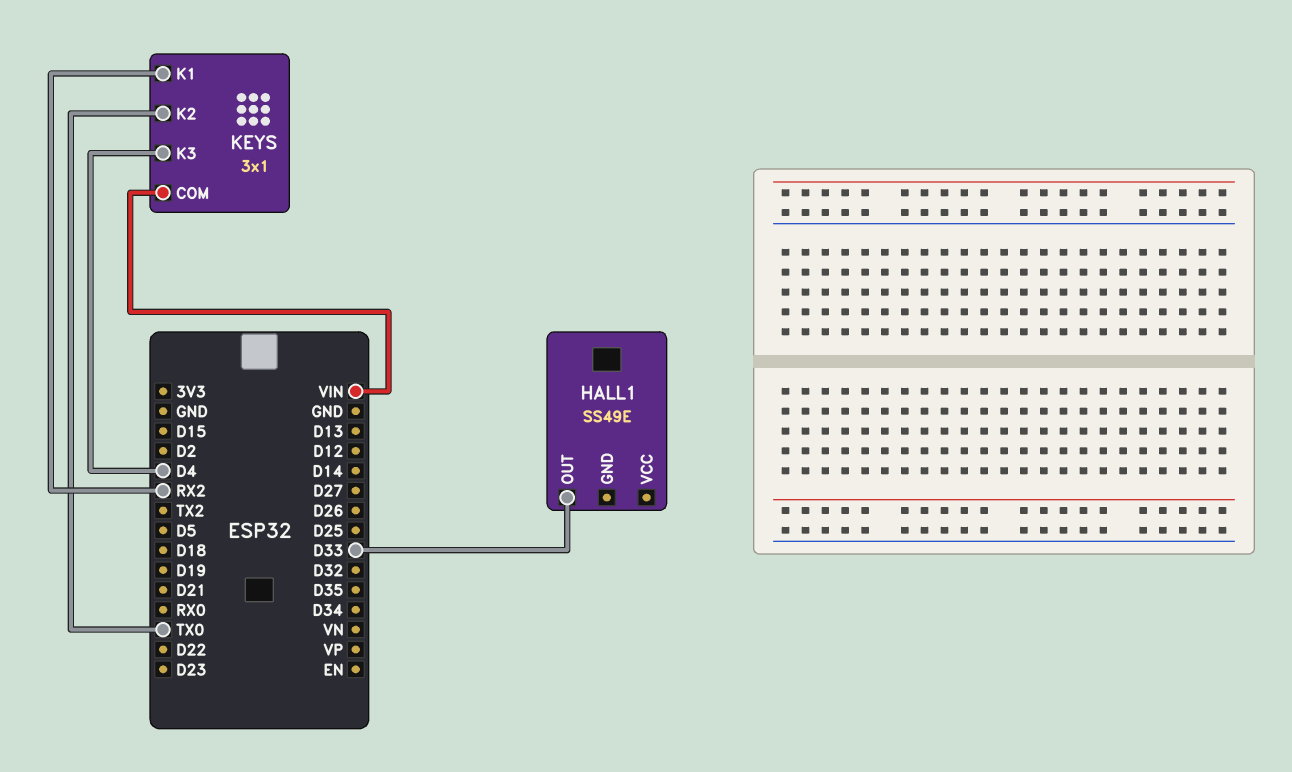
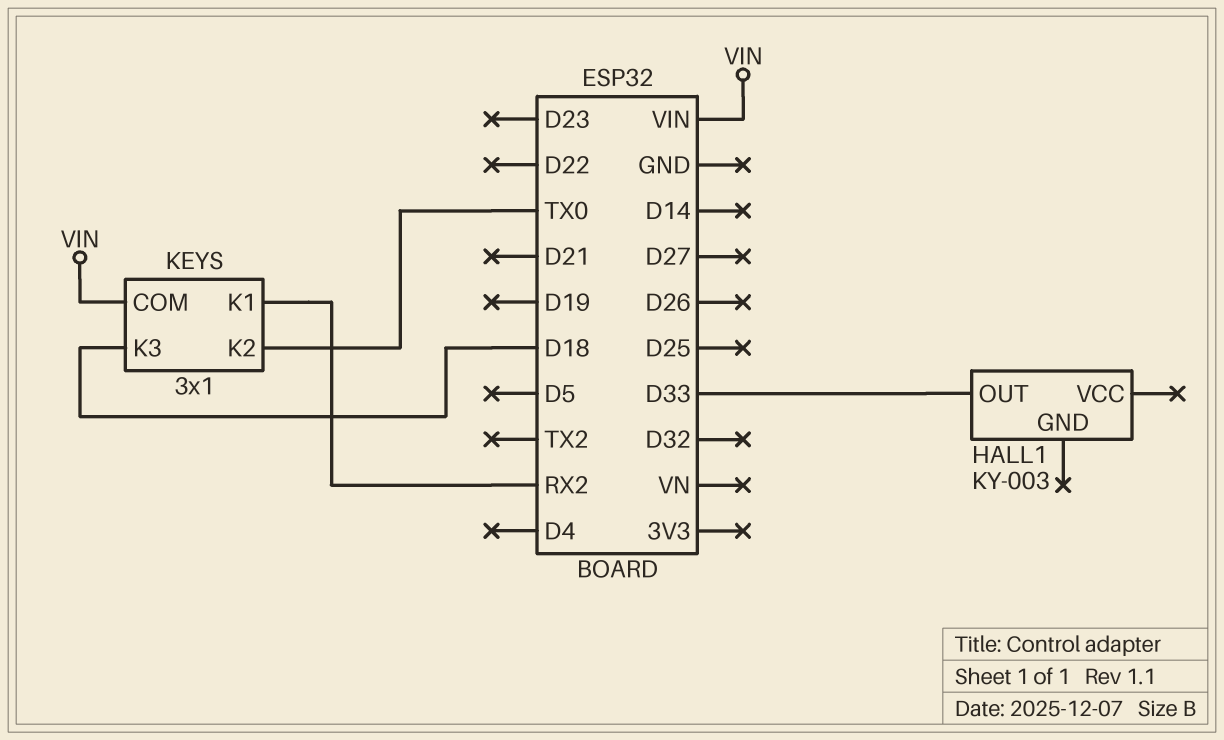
HALL1: SS49E -> KY-003
KEYS pin K3: D4 -> D18

